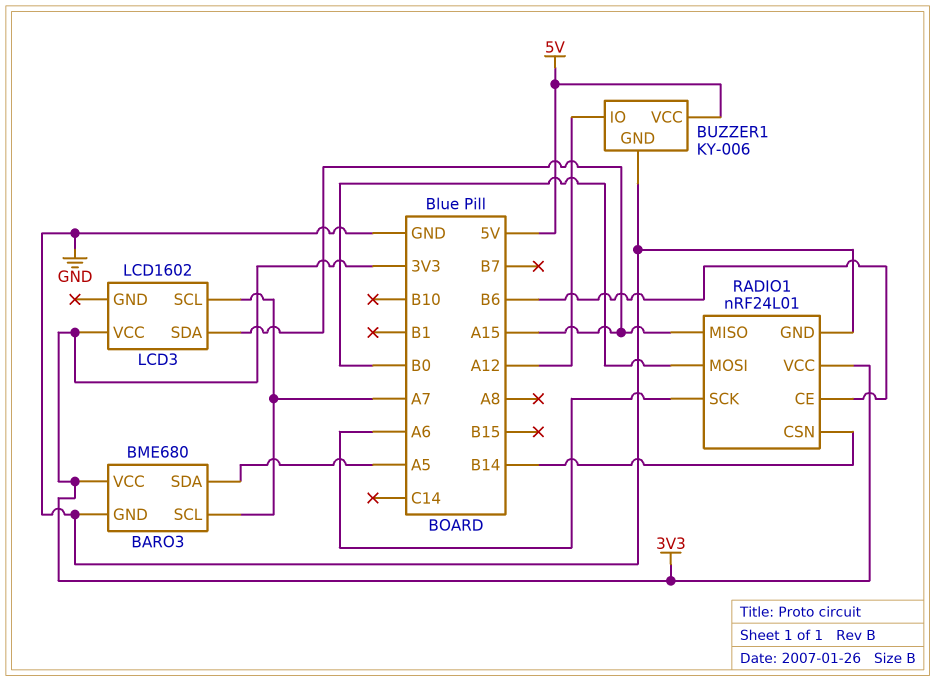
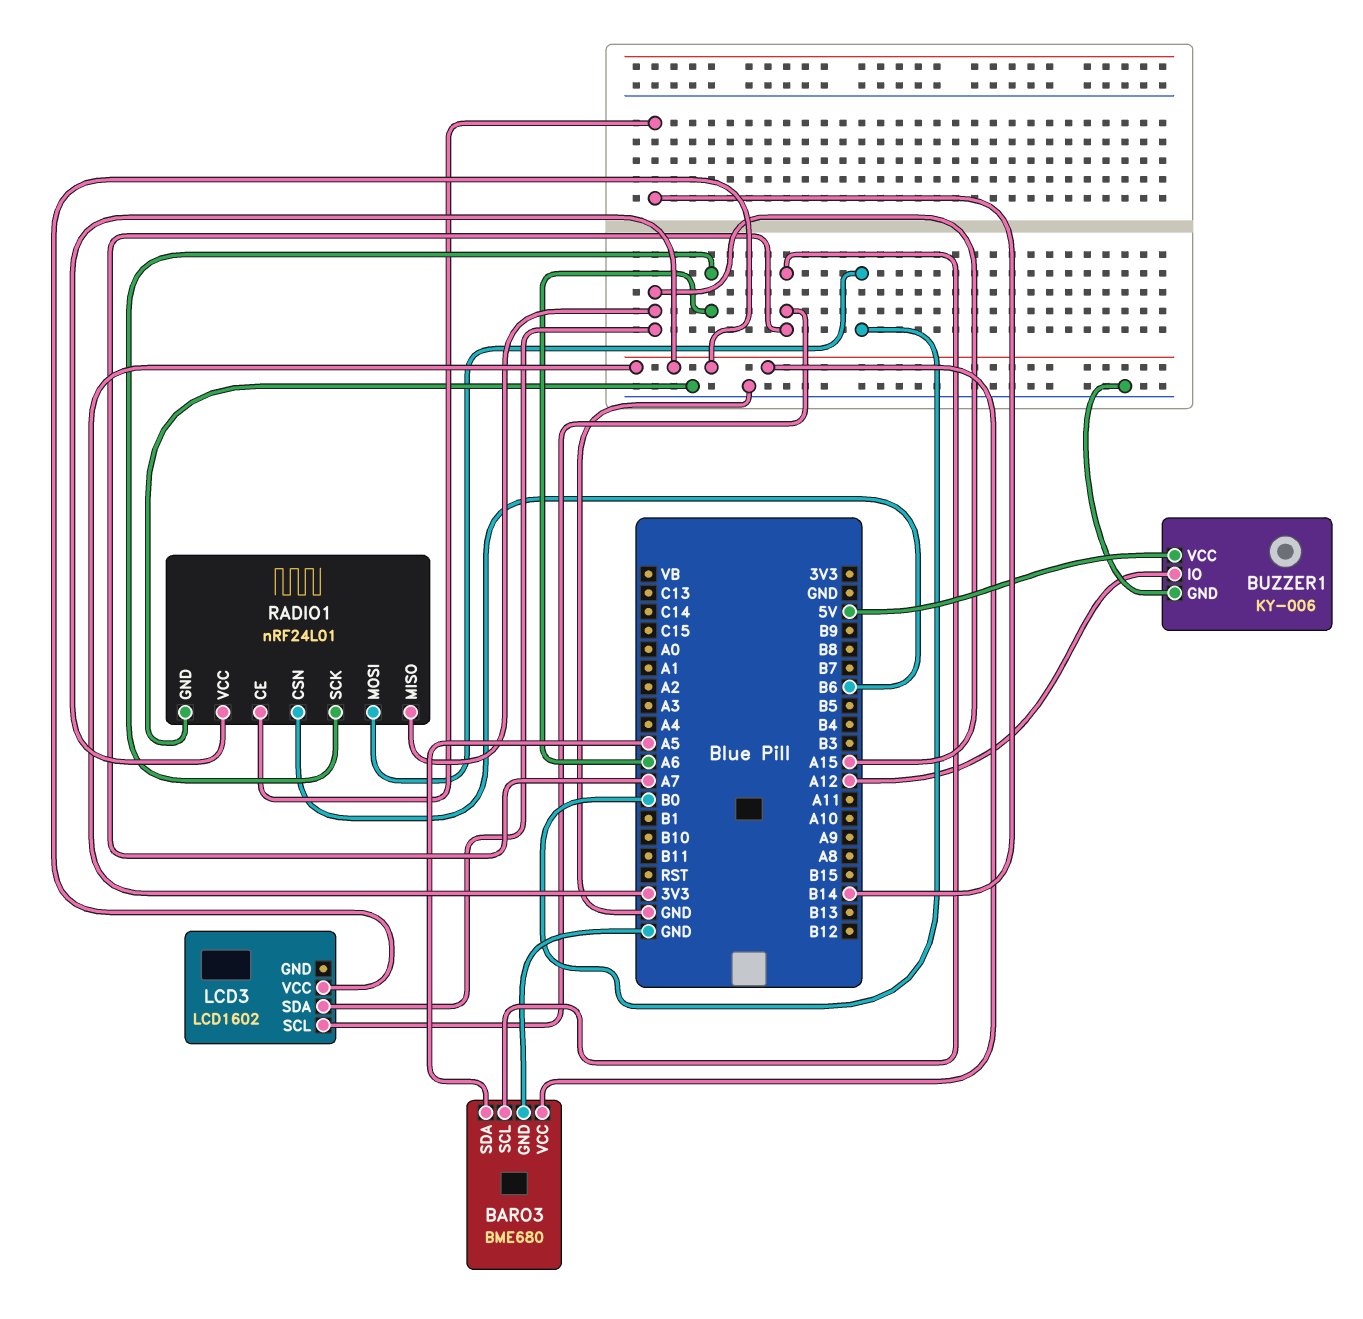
RADIO1 pin CE: B6 -> B14
RADIO1 pin CSN: B14 -> B6

